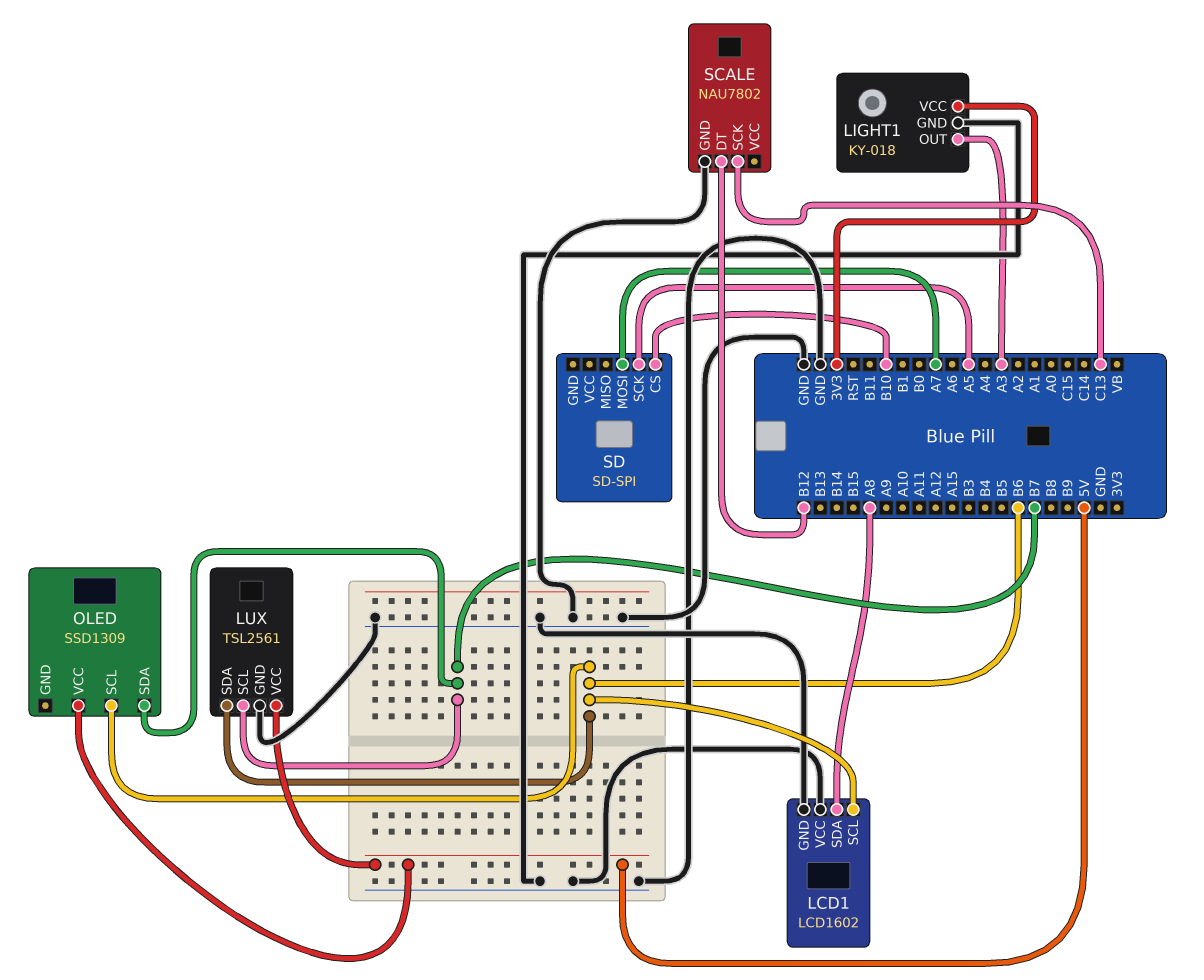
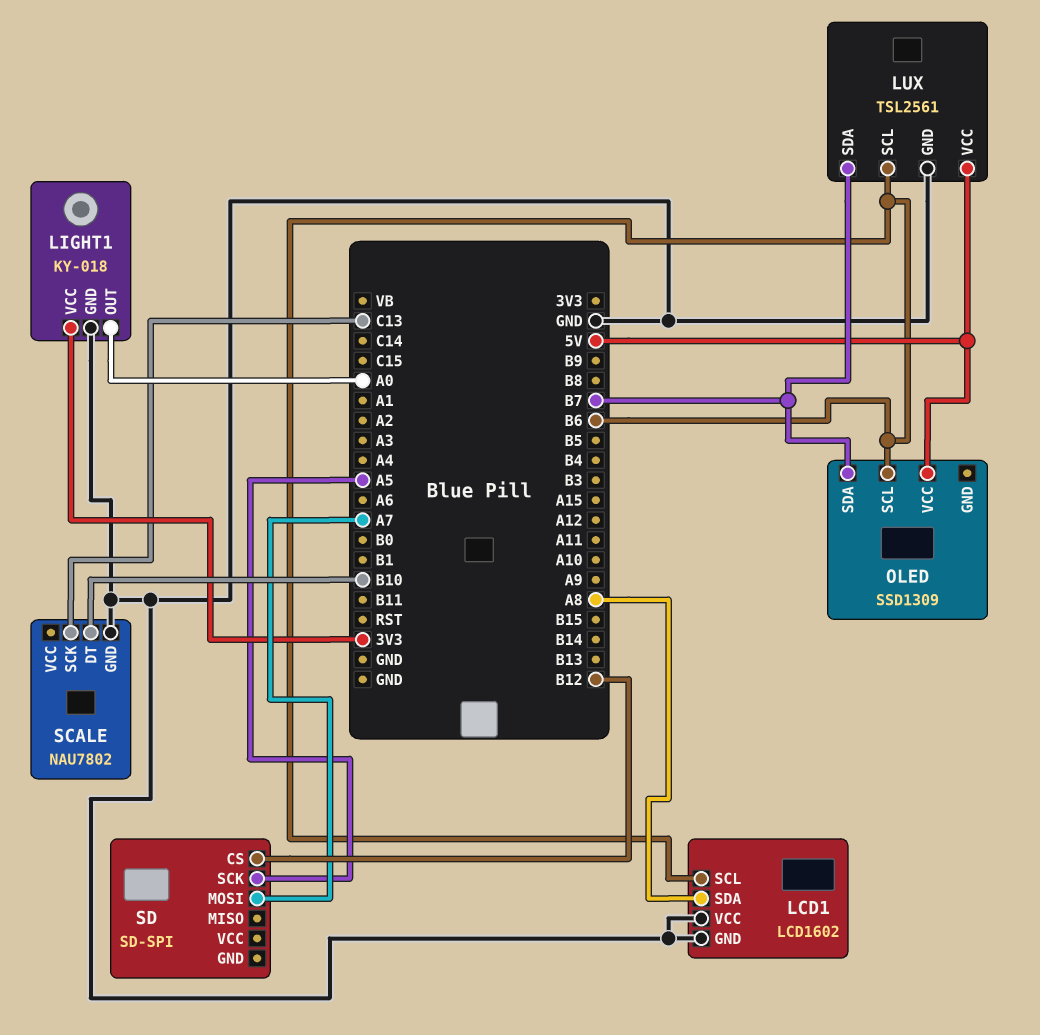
LIGHT1 pin OUT: A3 -> A0
LUX pin SCL: B7 -> B6
LUX pin SDA: B6 -> B7
SCALE pin DT: B12 -> B10
SD pin CS: B10 -> B12

